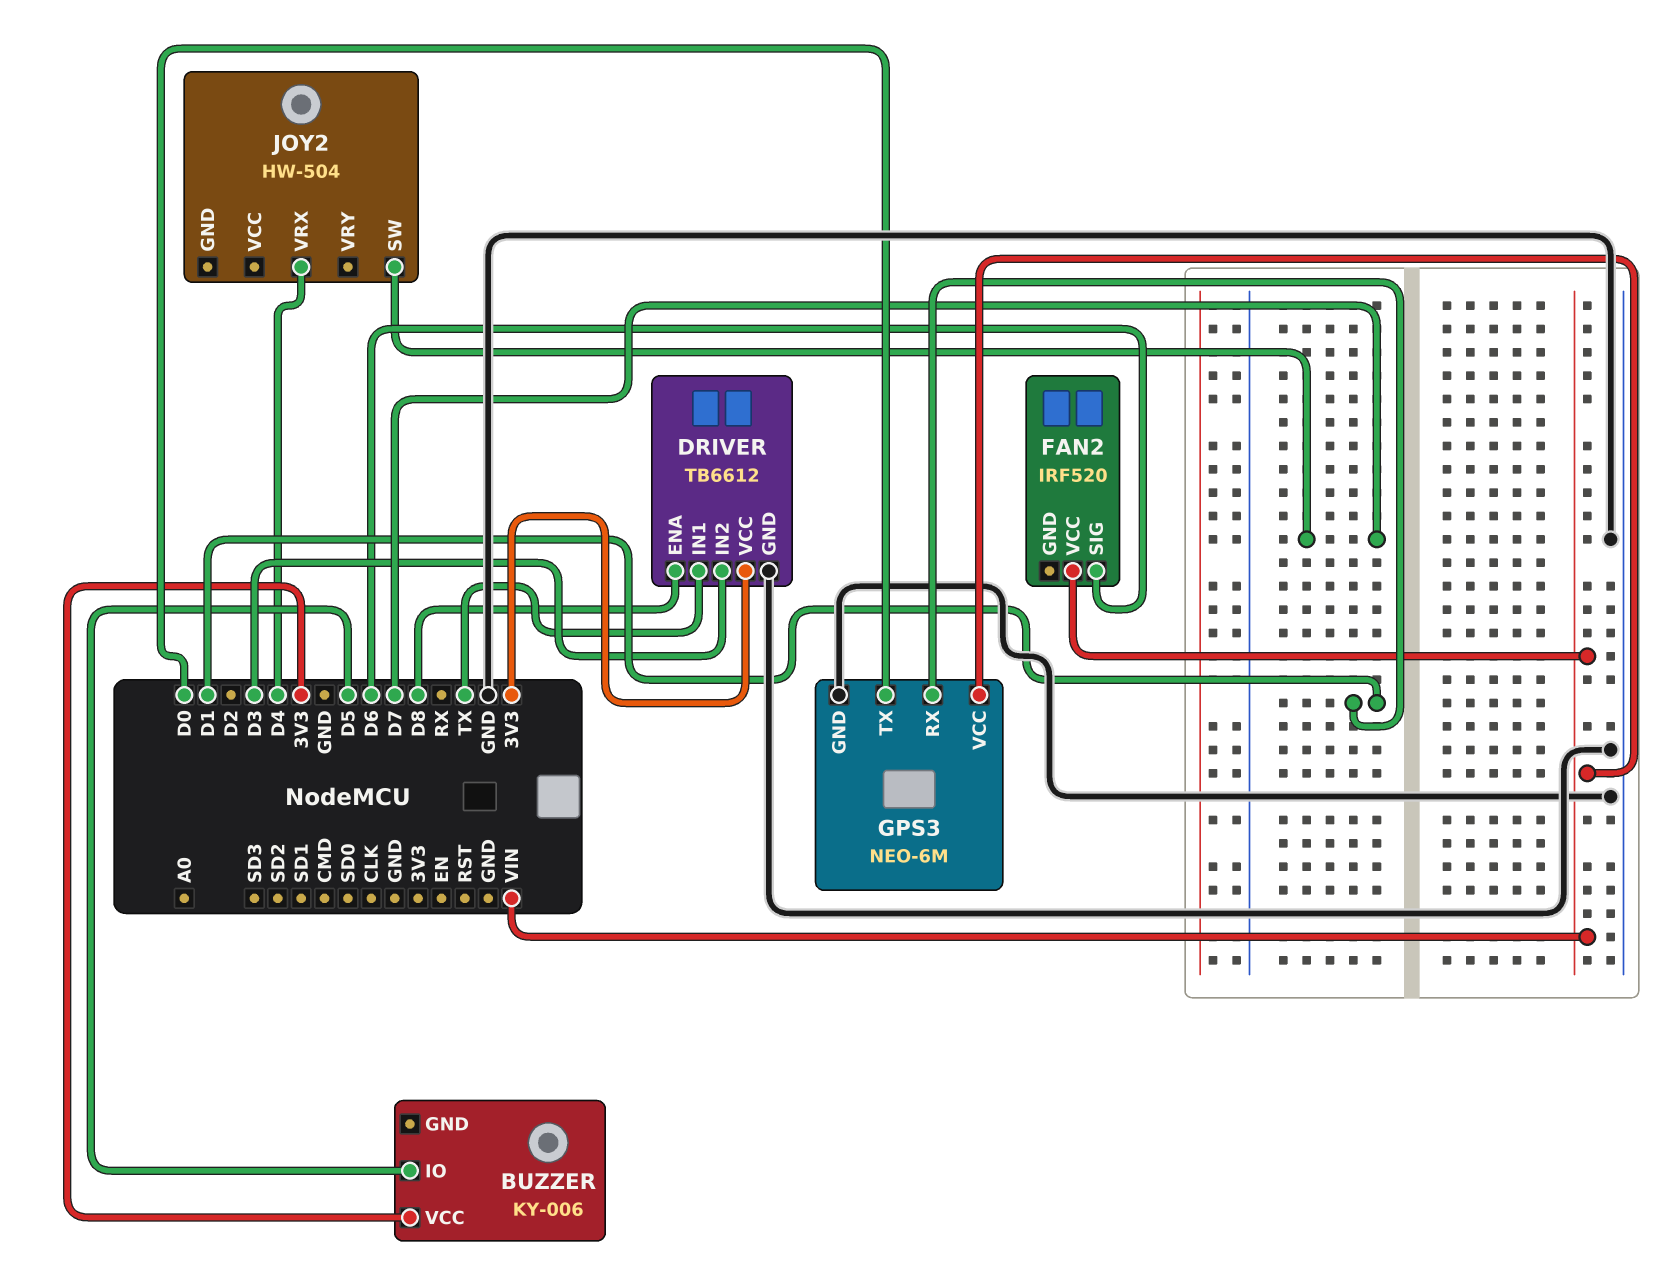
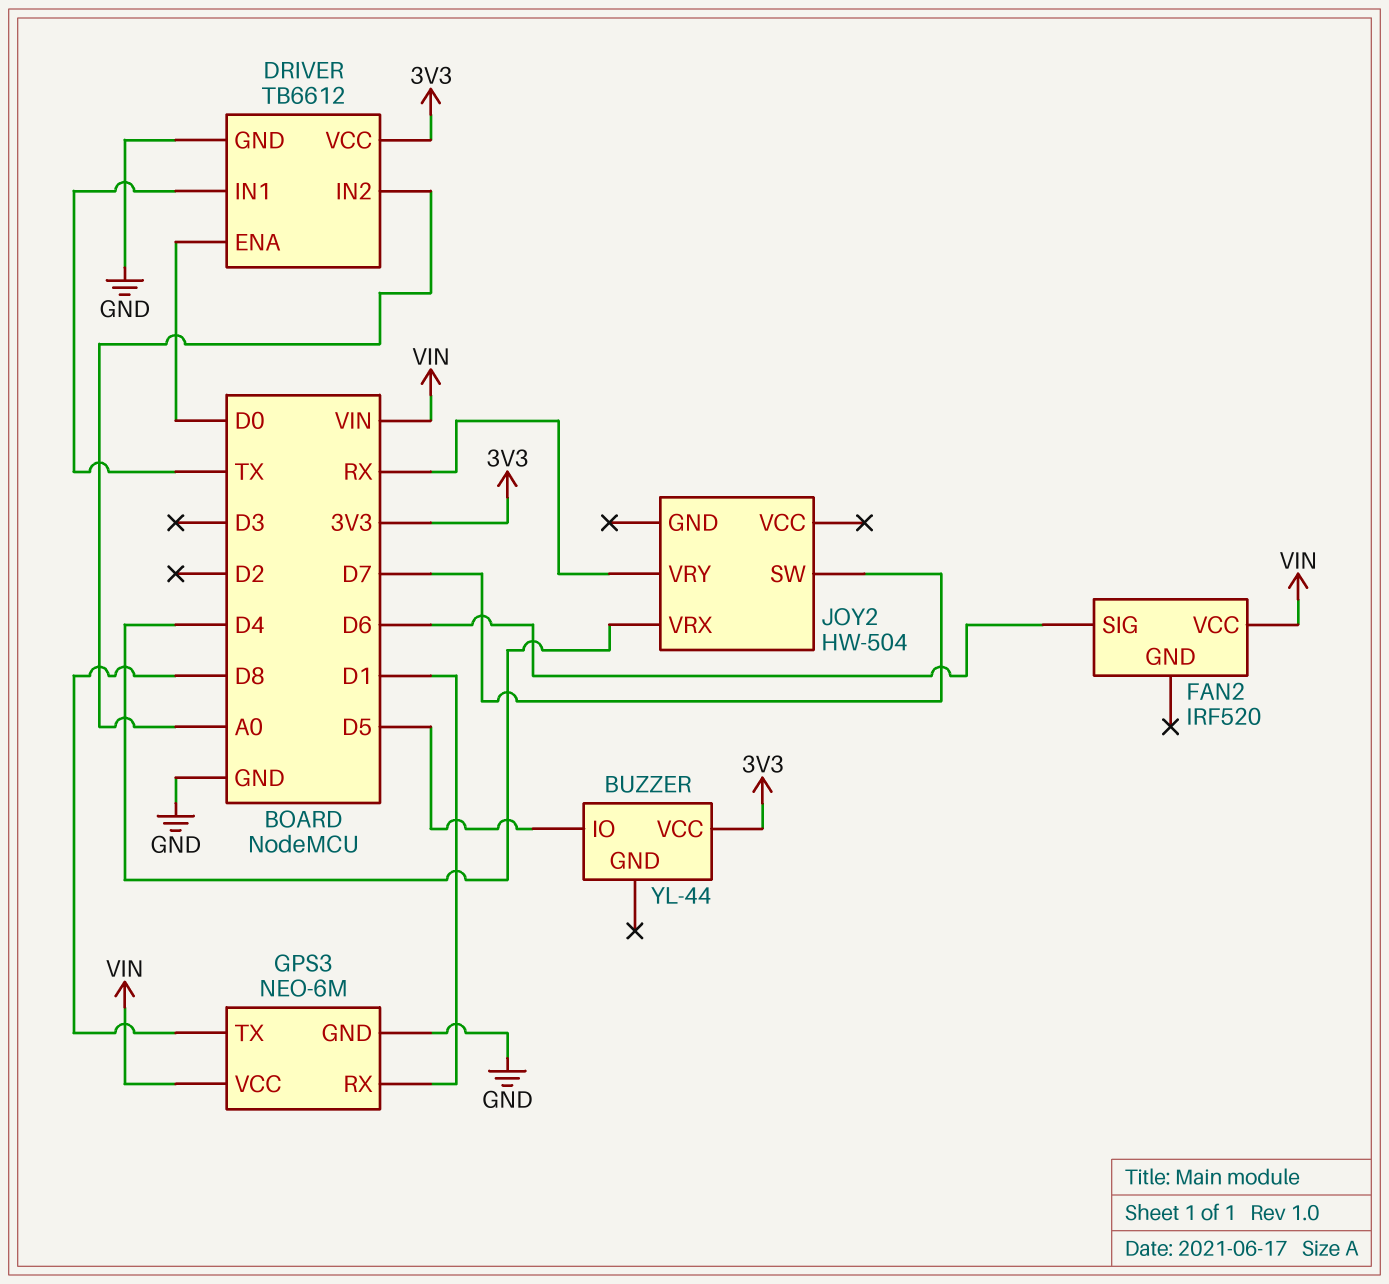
BUZZER: KY-006 -> YL-44
DRIVER pin ENA: D8 -> D0
DRIVER pin IN2: D3 -> A0
GPS3 pin TX: D0 -> D8
JOY2 pin VRY: none -> RX

